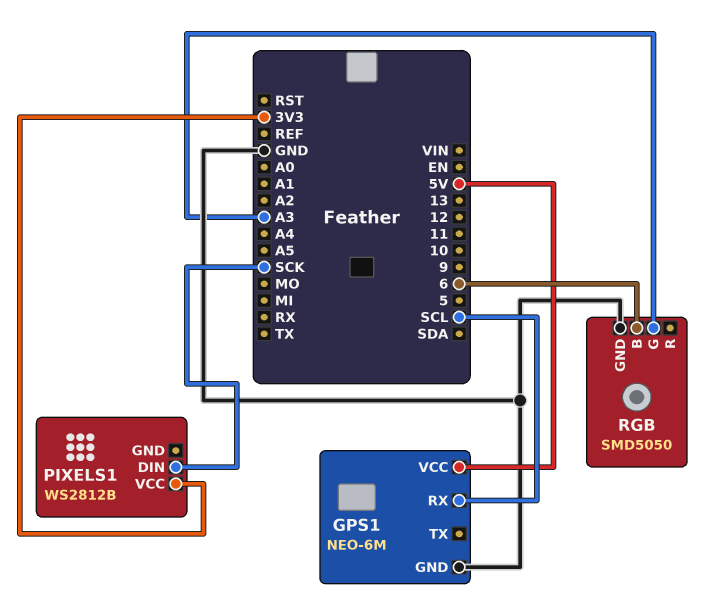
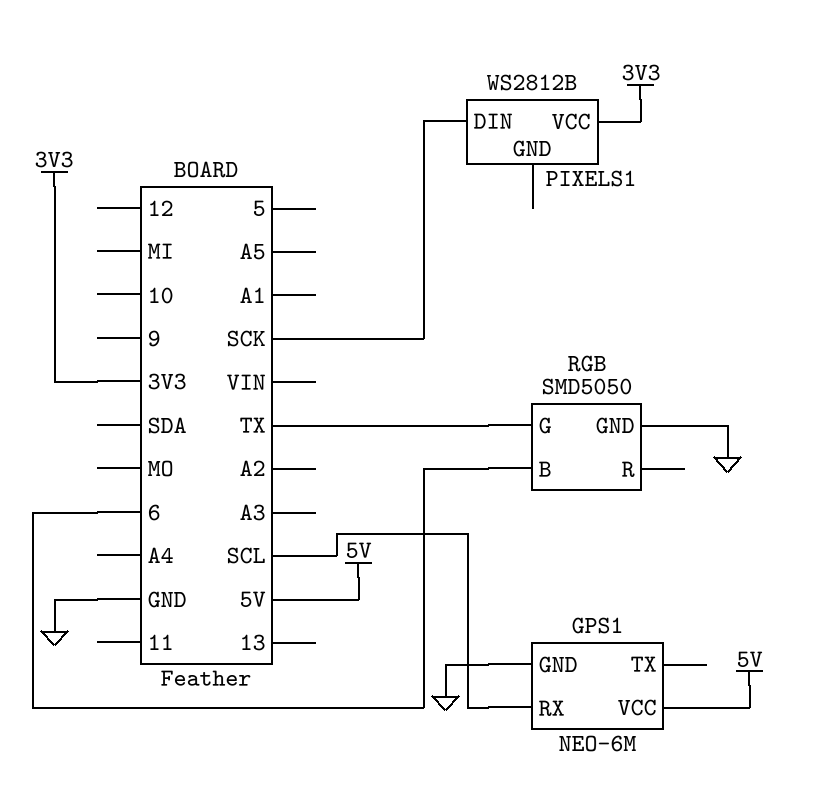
RGB pin G: A3 -> TX

